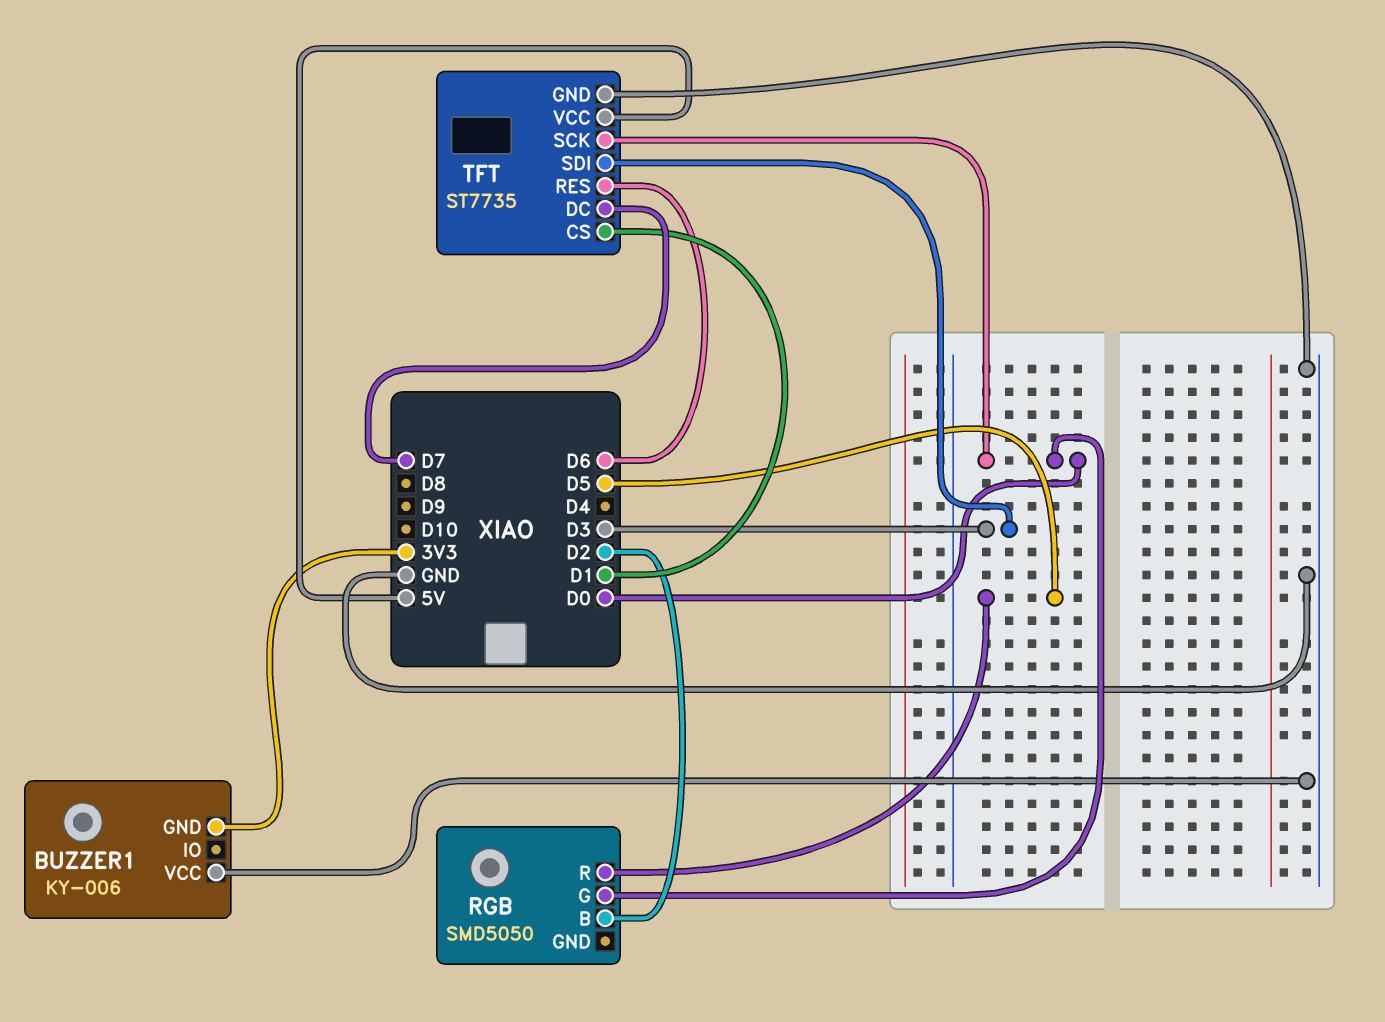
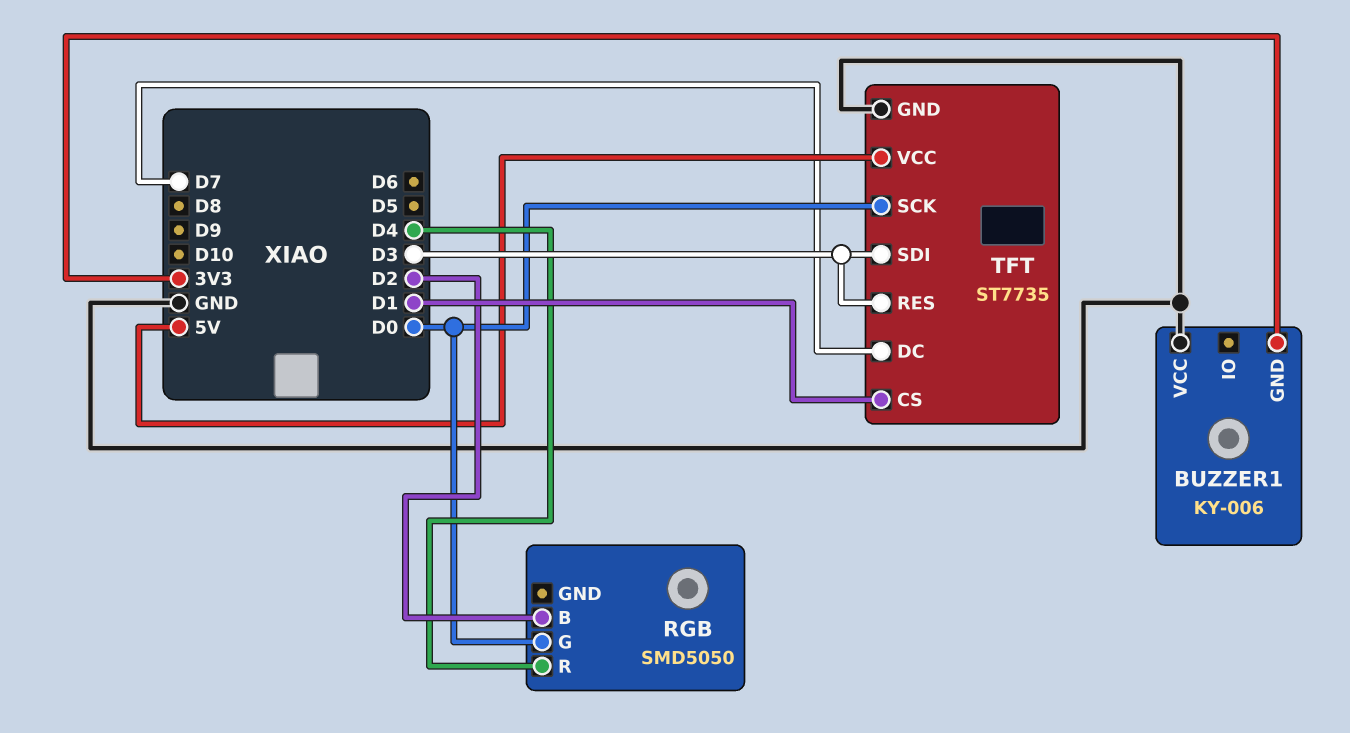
RGB pin R: D5 -> D4
TFT pin RES: D6 -> D3

